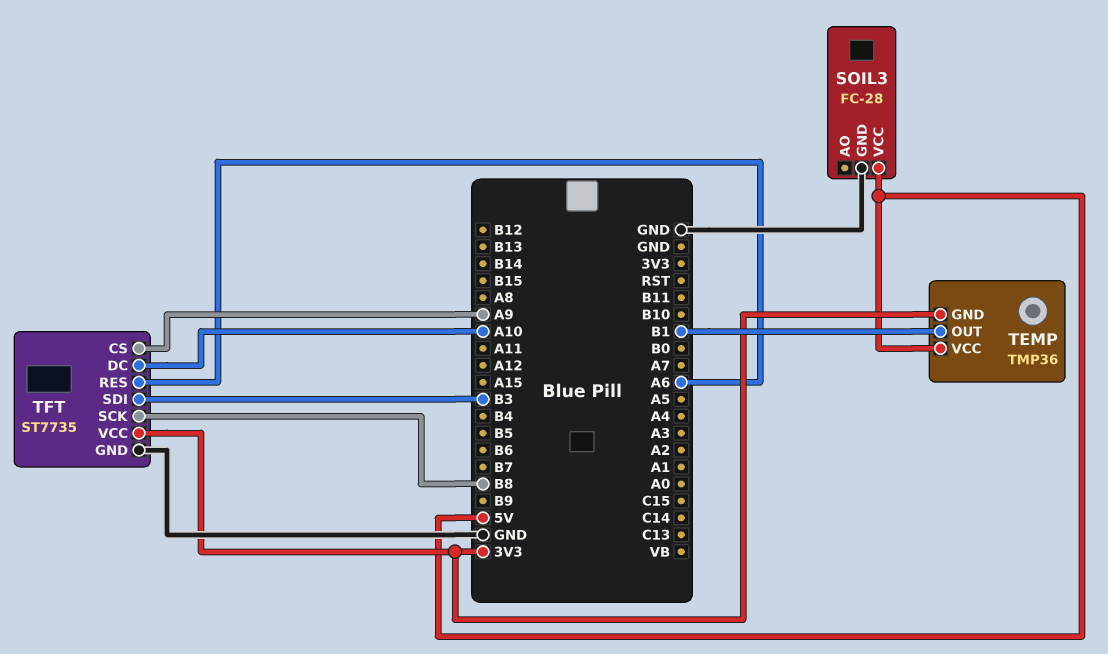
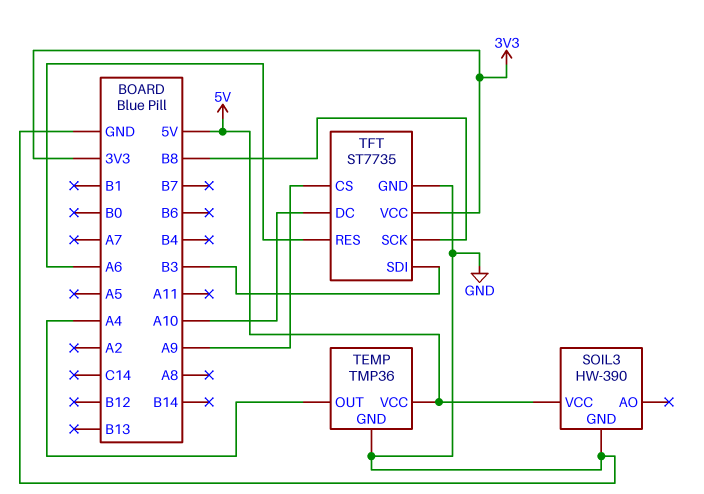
SOIL3: FC-28 -> HW-390
TEMP pin GND: 3V3 -> GND
TEMP pin OUT: B1 -> A4

